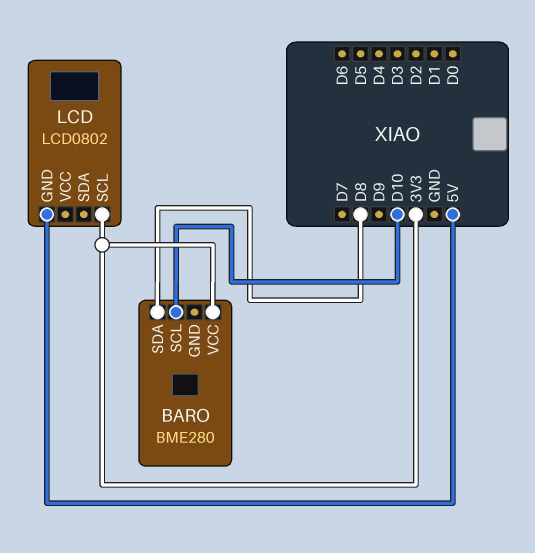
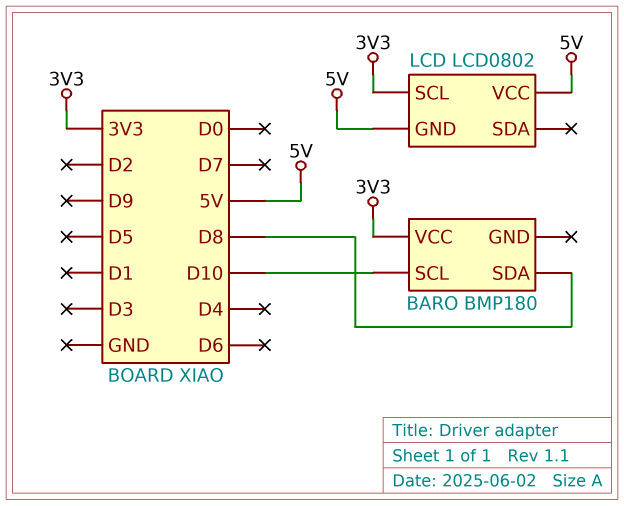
BARO: BME280 -> BMP180
LCD pin VCC: none -> 5V

